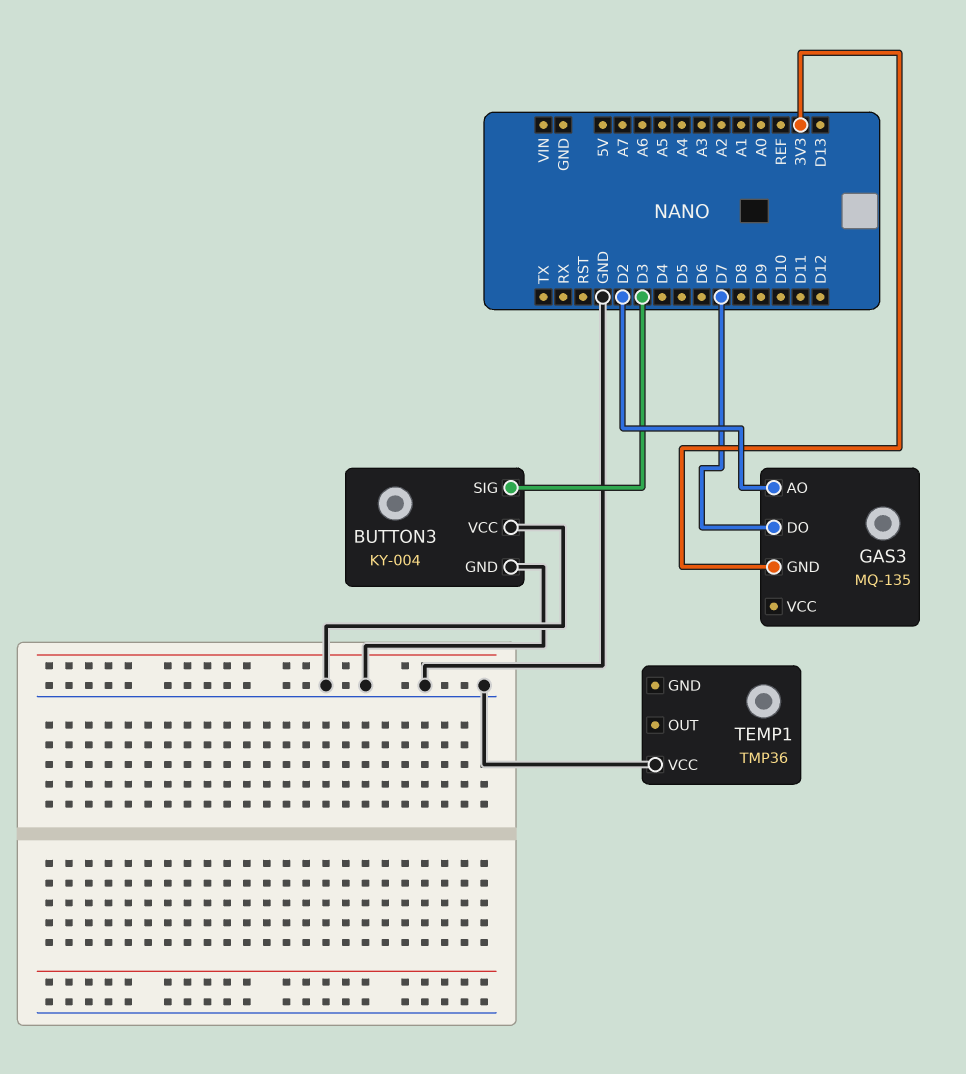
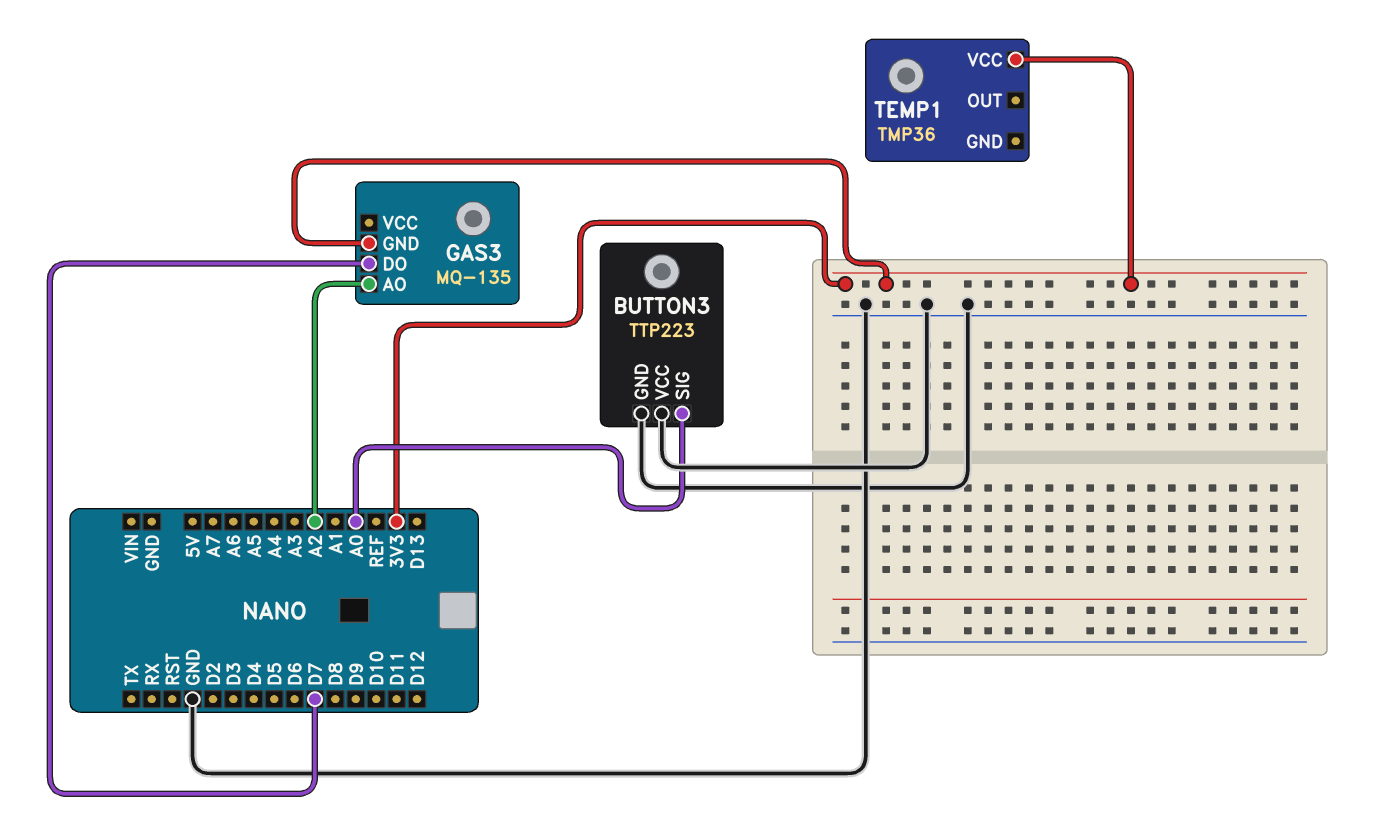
BUTTON3: KY-004 -> TTP223
BUTTON3 pin SIG: D3 -> A0
GAS3 pin AO: D2 -> A2
TEMP1 pin VCC: GND -> 3V3

